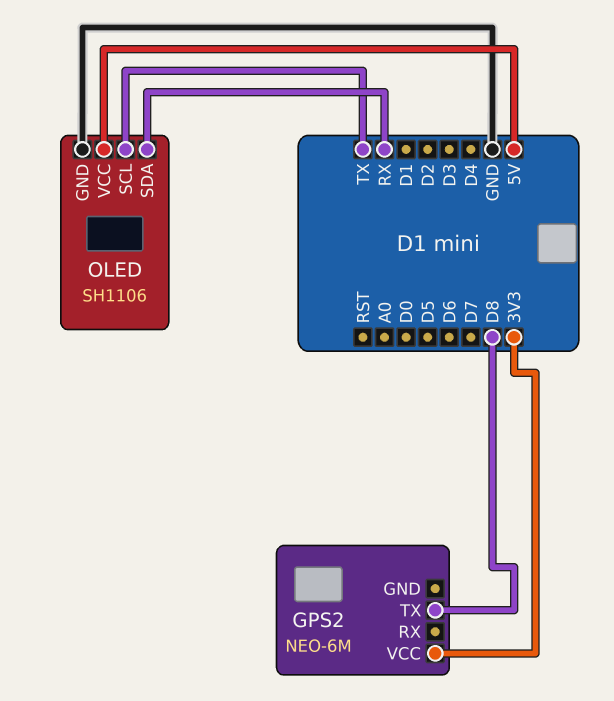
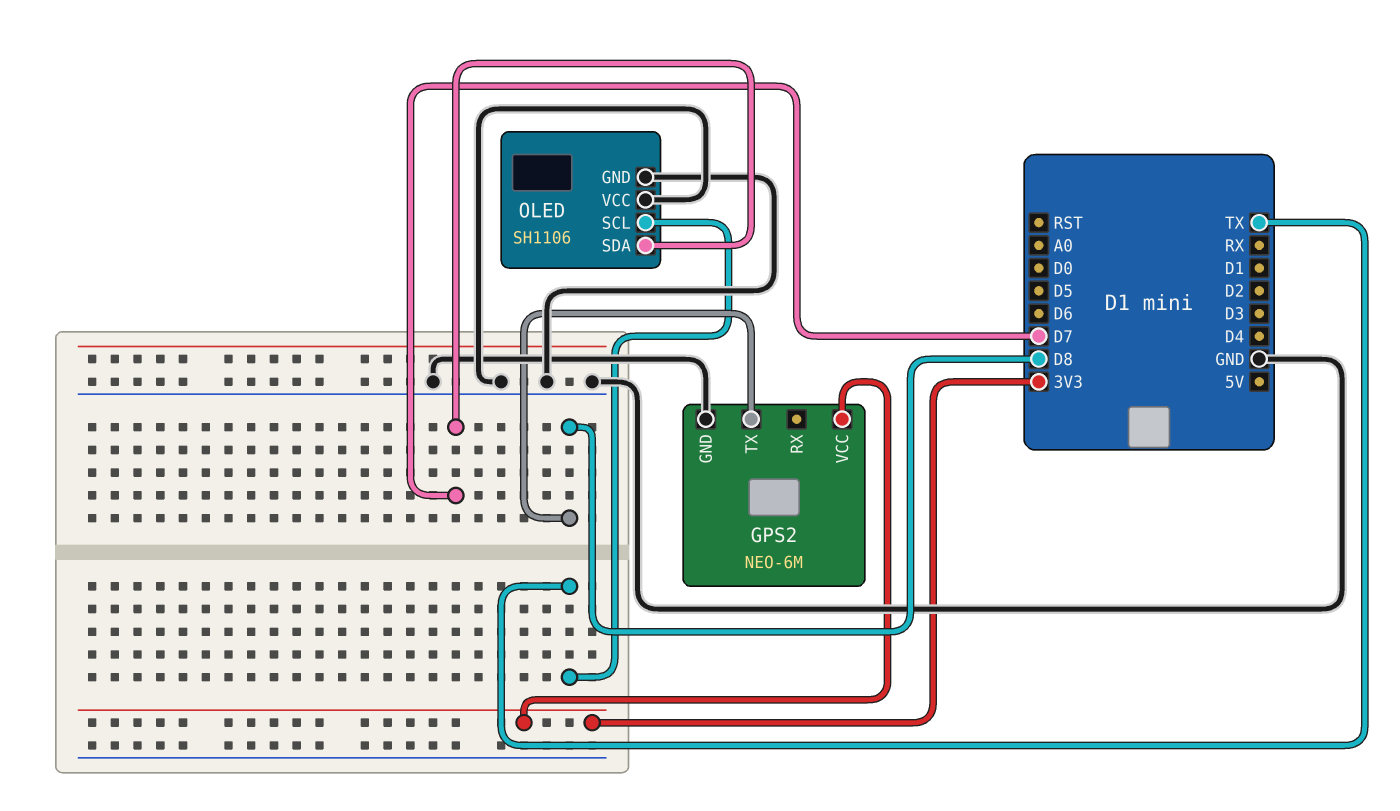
GPS2 pin GND: none -> GND
OLED pin SDA: RX -> D7
OLED pin VCC: 5V -> GND

